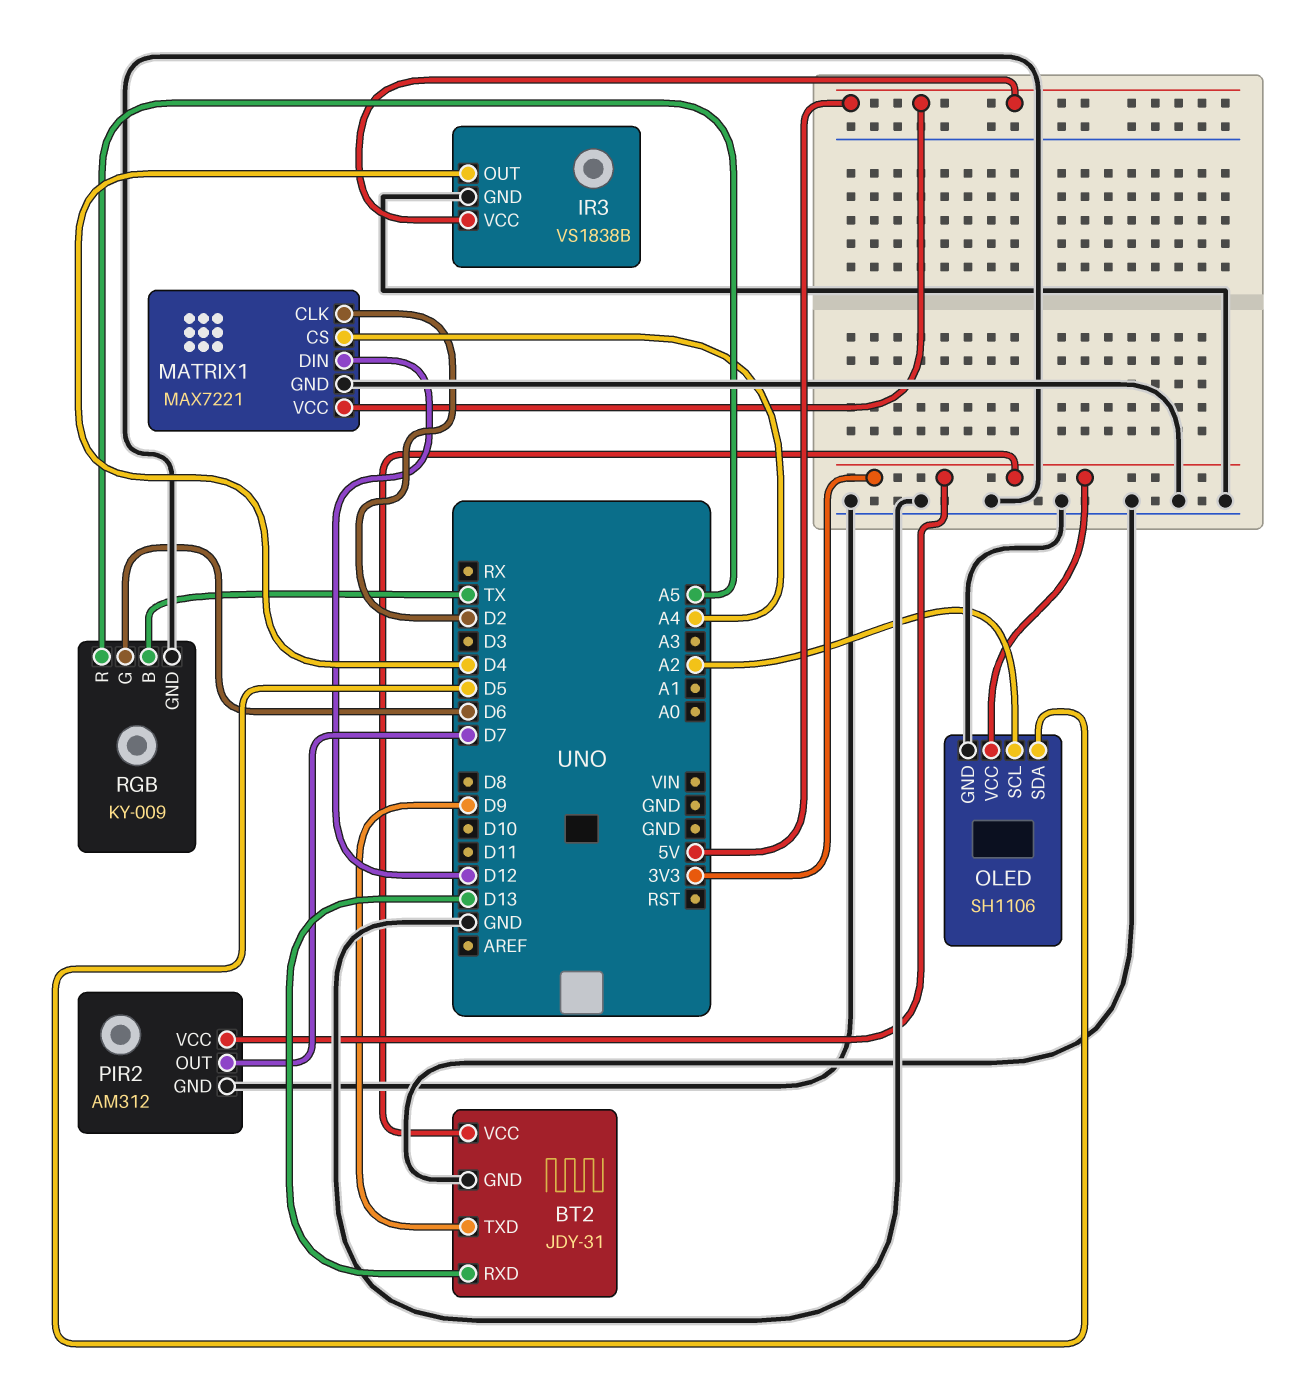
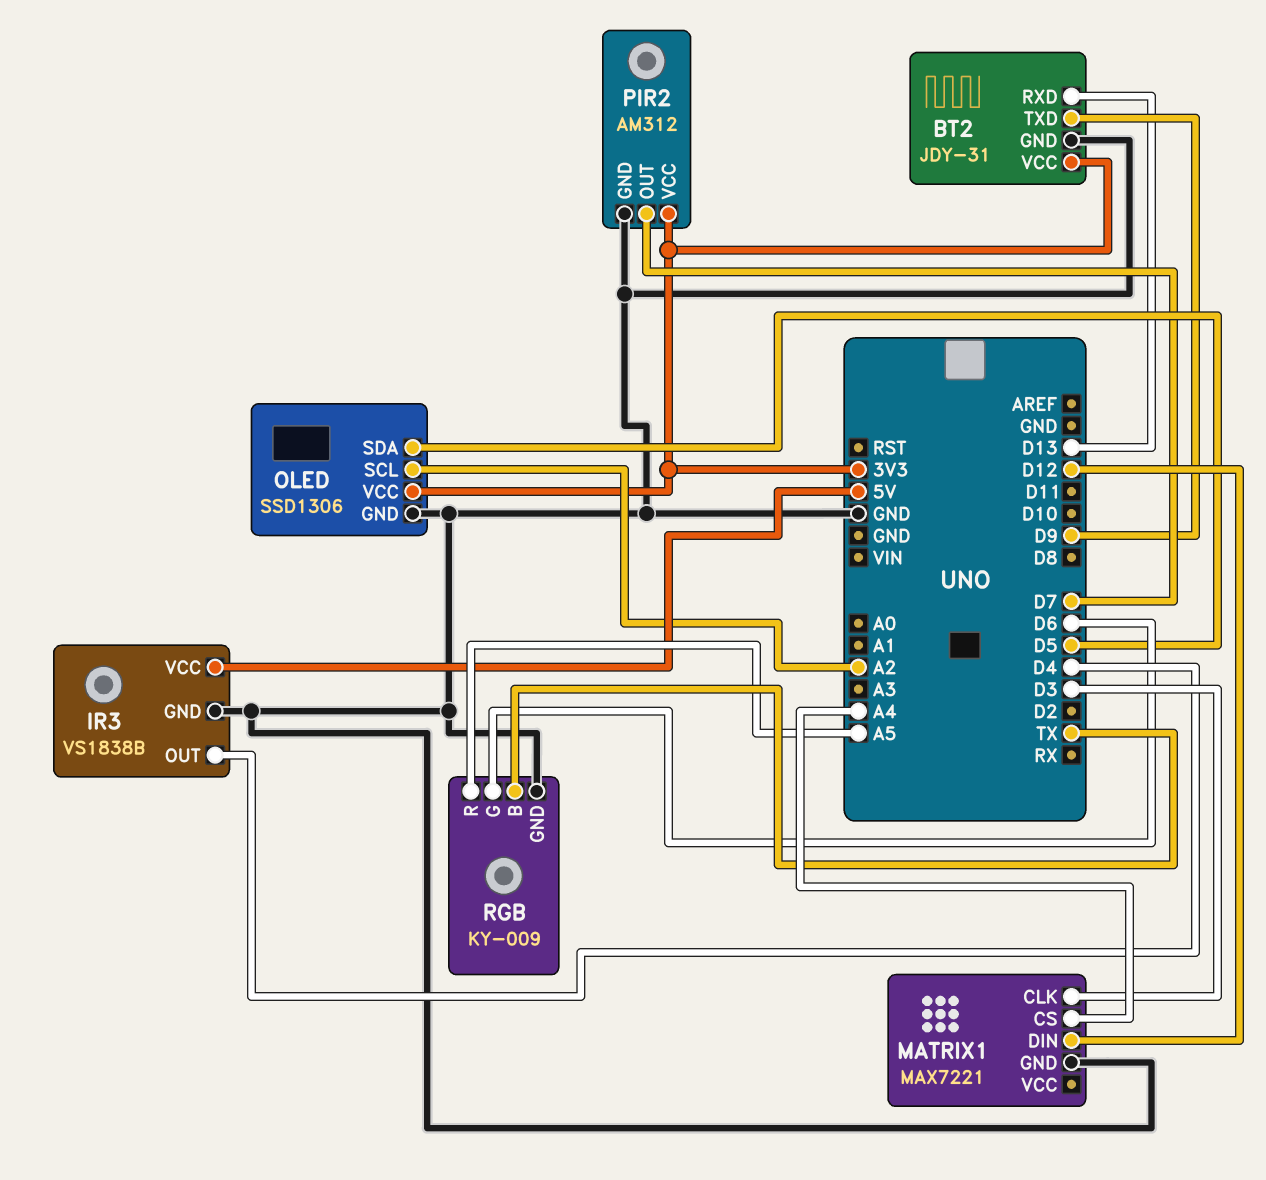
MATRIX1 pin CLK: D2 -> D3
MATRIX1 pin VCC: 5V -> none
OLED: SH1106 -> SSD1306

